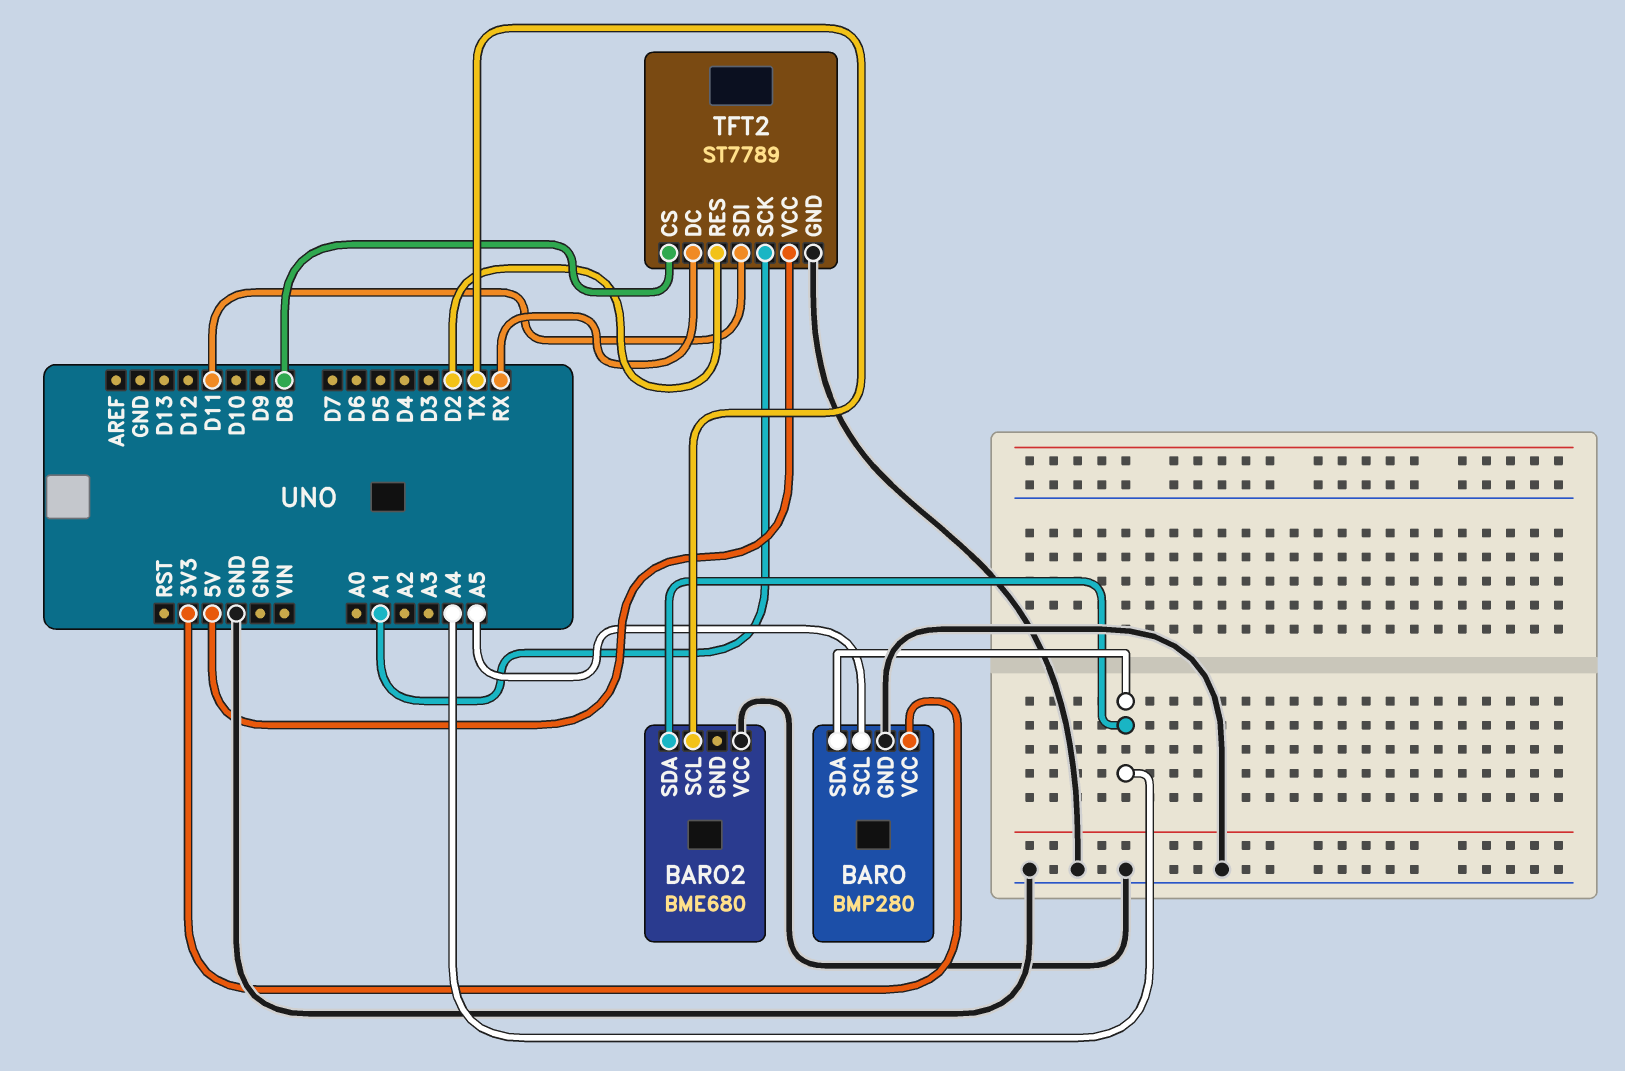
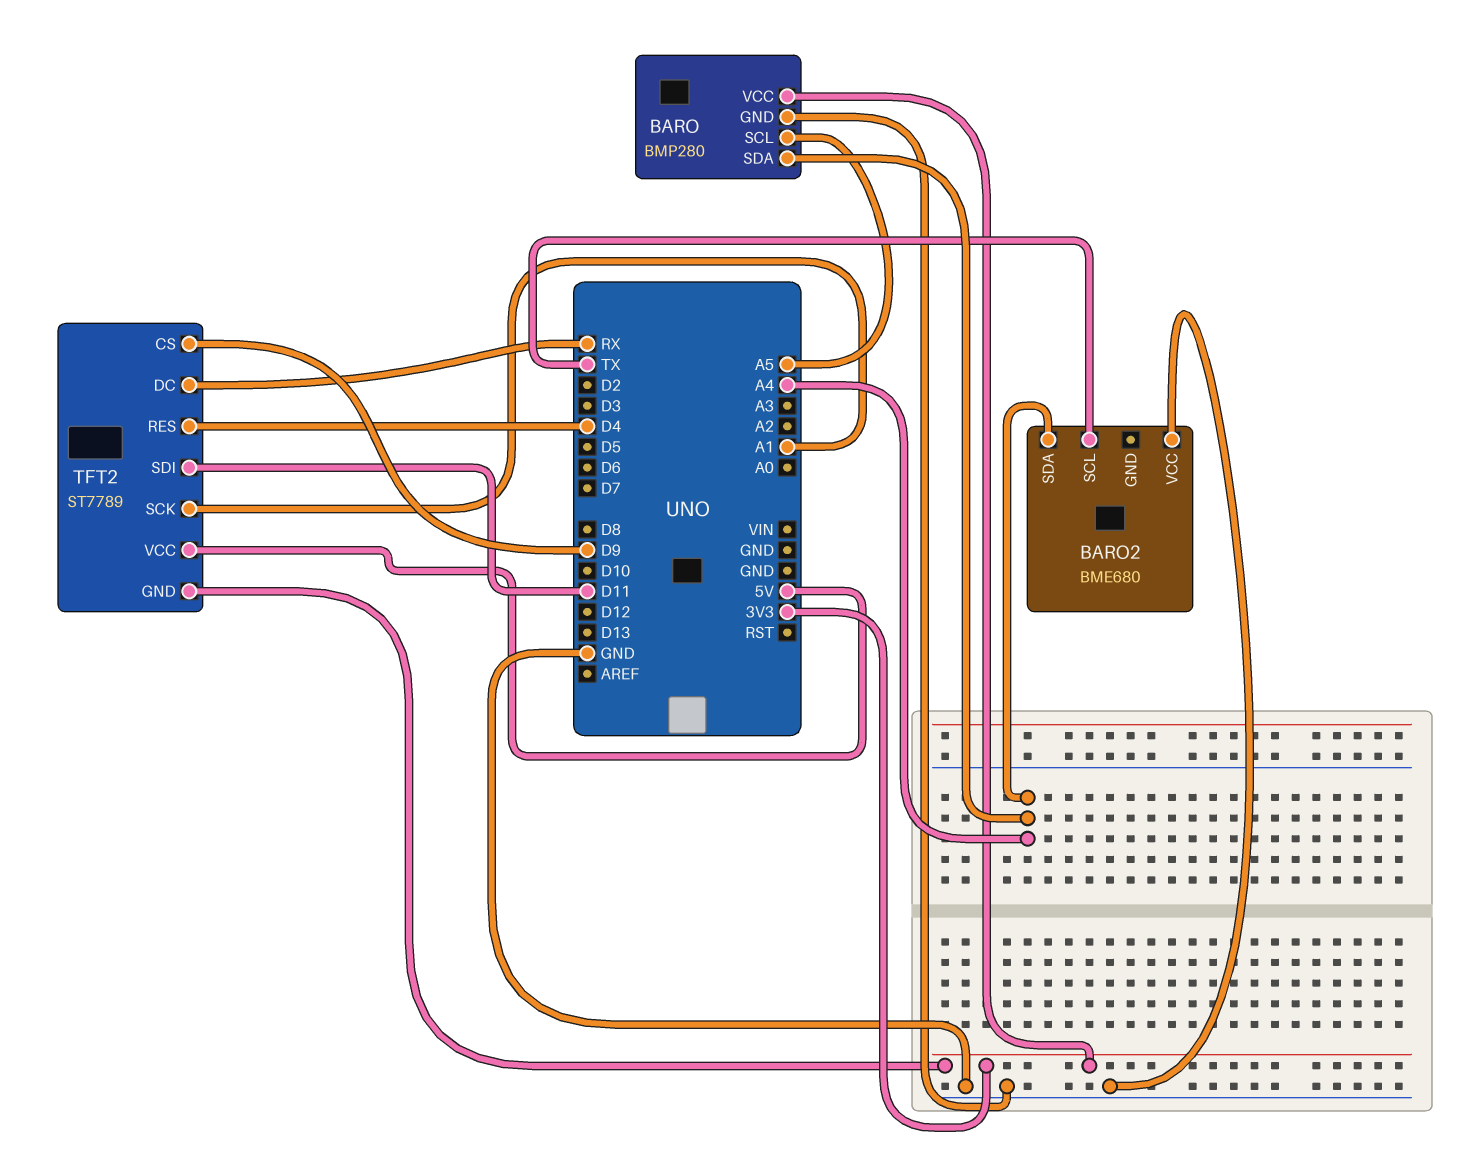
TFT2 pin CS: D8 -> D9
TFT2 pin GND: GND -> 3V3
TFT2 pin RES: D2 -> D4

